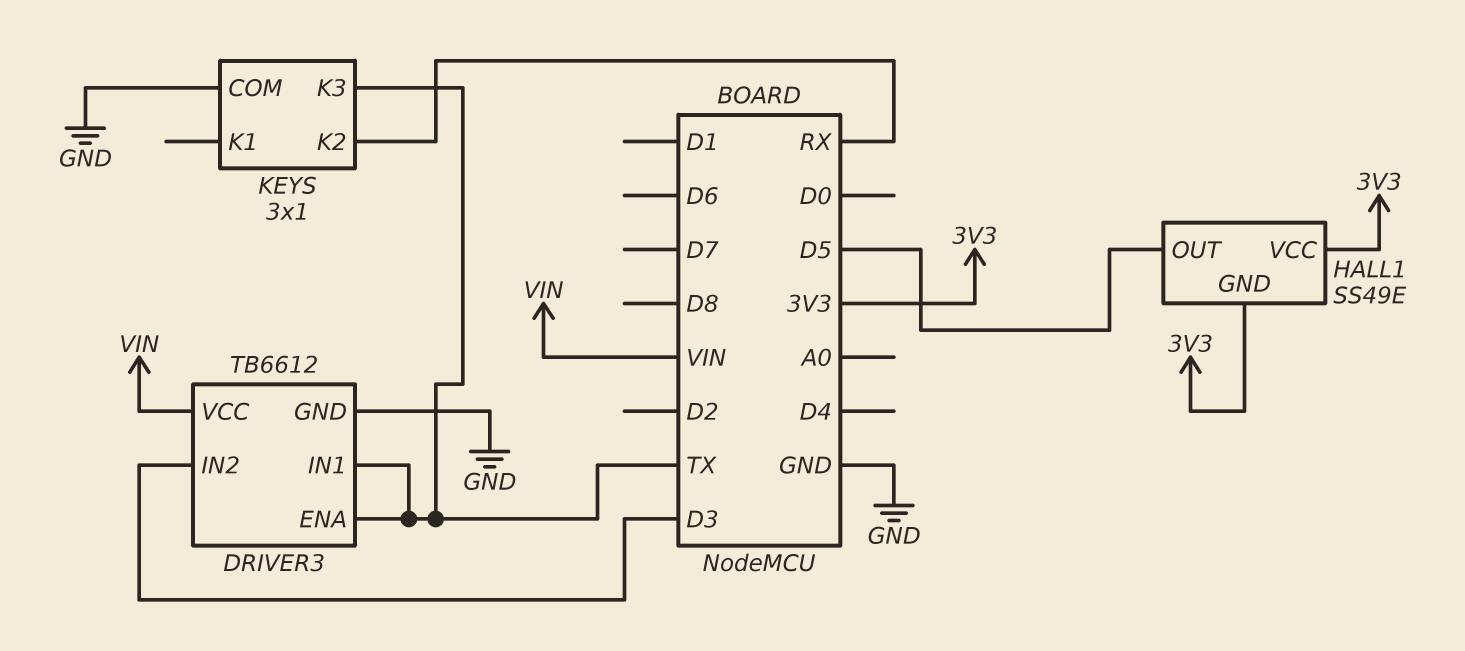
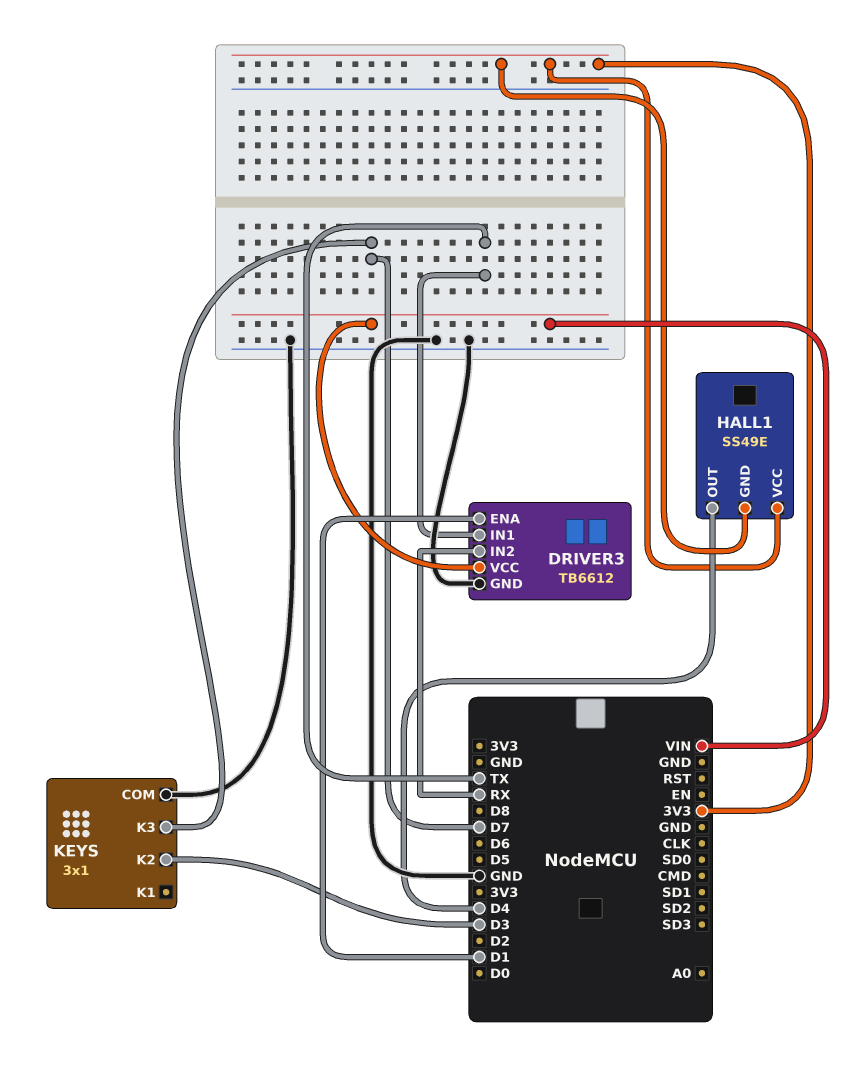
DRIVER3 pin ENA: TX -> D1
DRIVER3 pin IN2: D3 -> RX
HALL1 pin OUT: D5 -> D4
KEYS pin K2: RX -> D3
KEYS pin K3: TX -> D7

